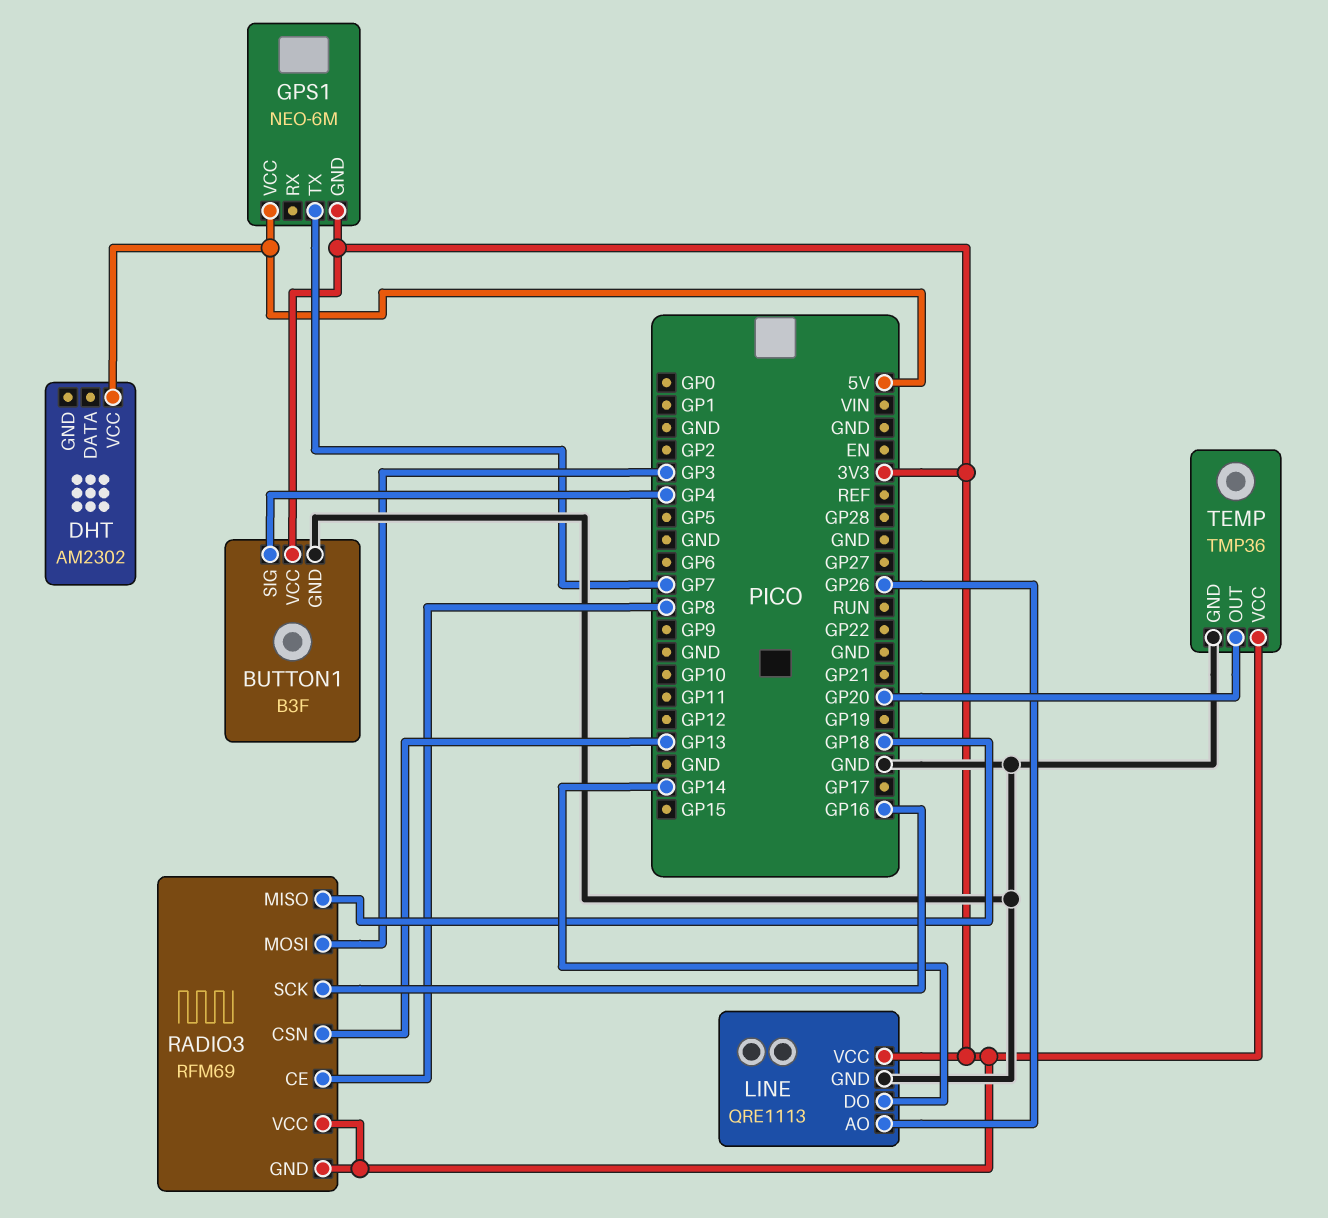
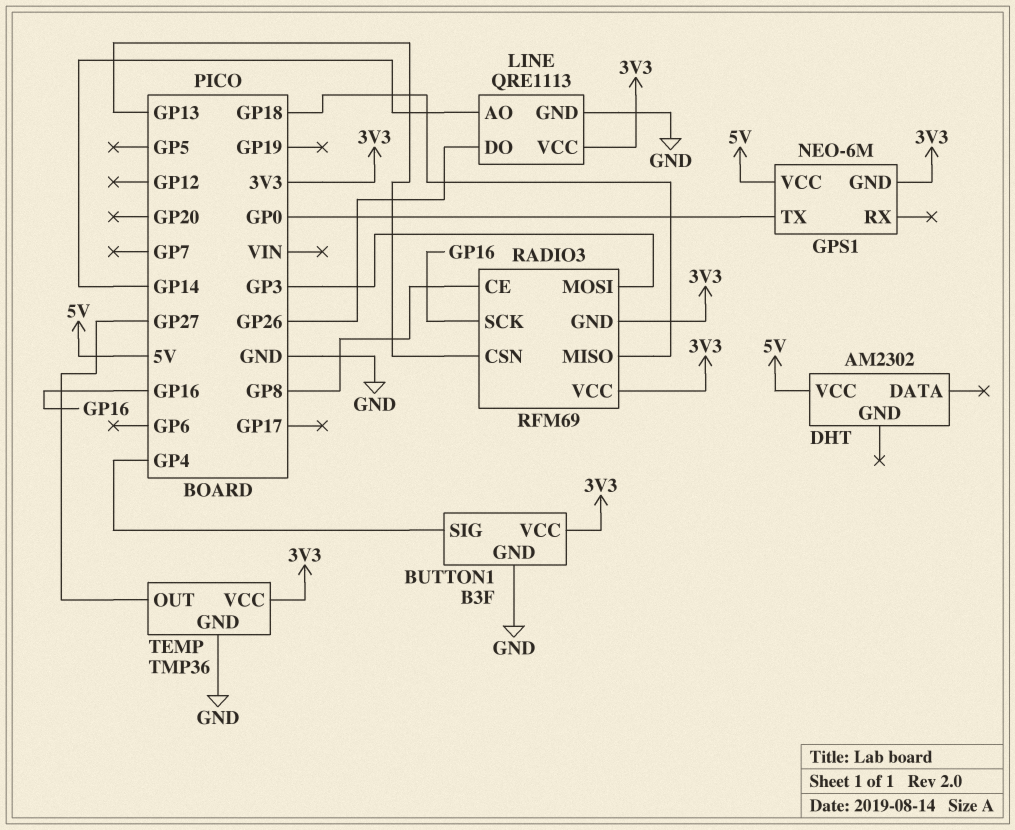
GPS1 pin TX: GP7 -> GP0
LINE pin AO: GP26 -> GP14
LINE pin DO: GP14 -> GP26
TEMP pin OUT: GP20 -> GP27

